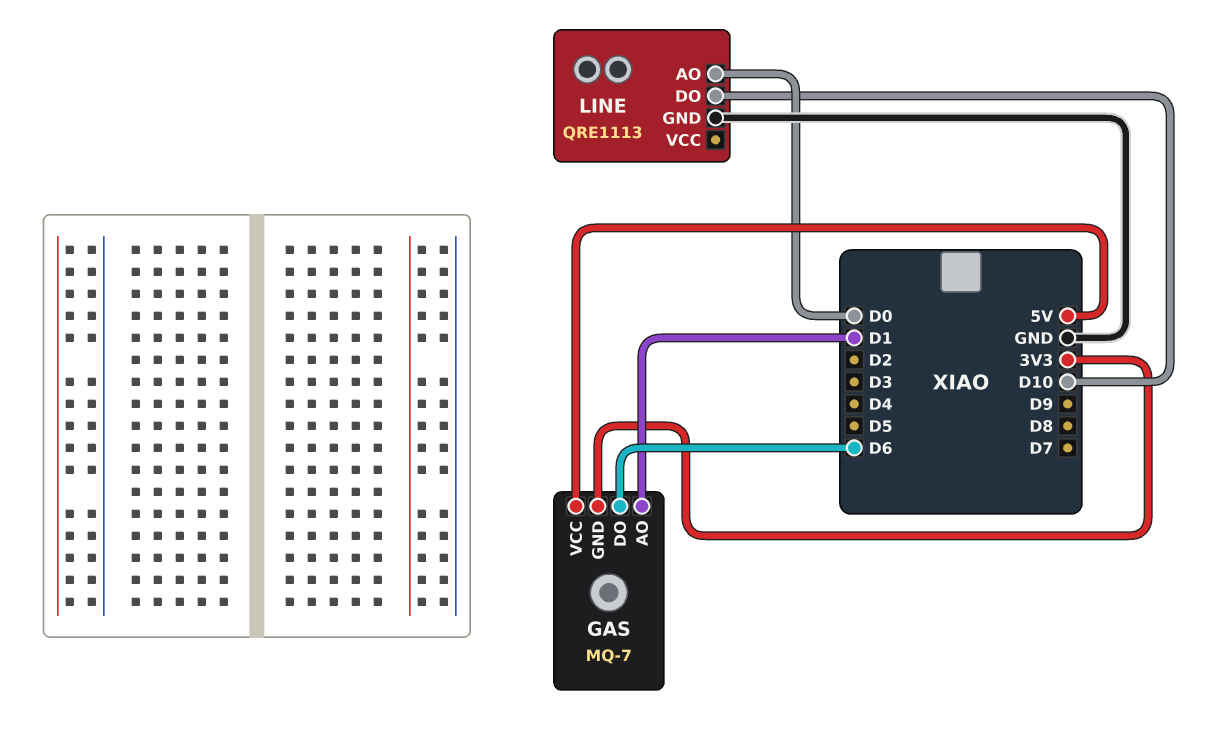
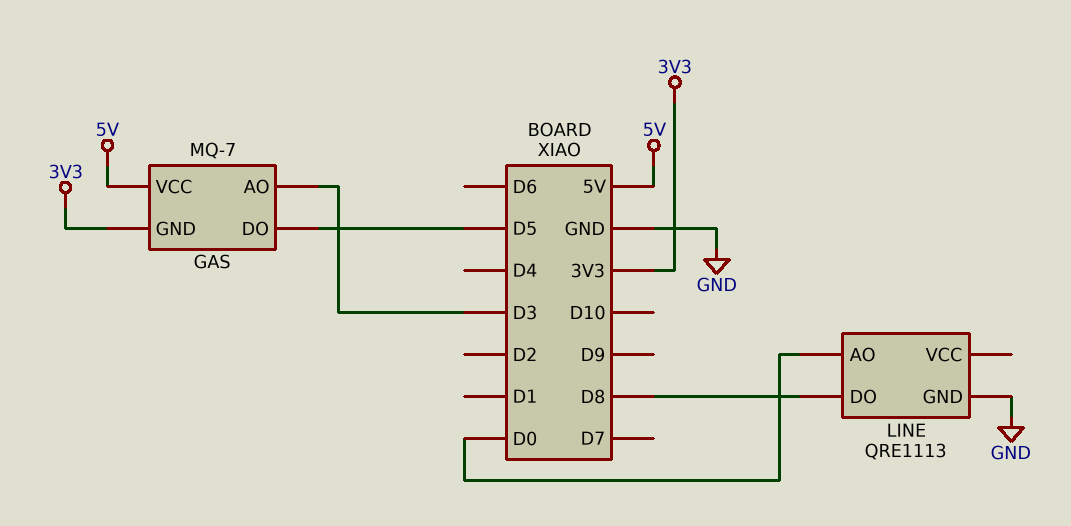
GAS pin AO: D1 -> D3
GAS pin DO: D6 -> D5
LINE pin DO: D10 -> D8

